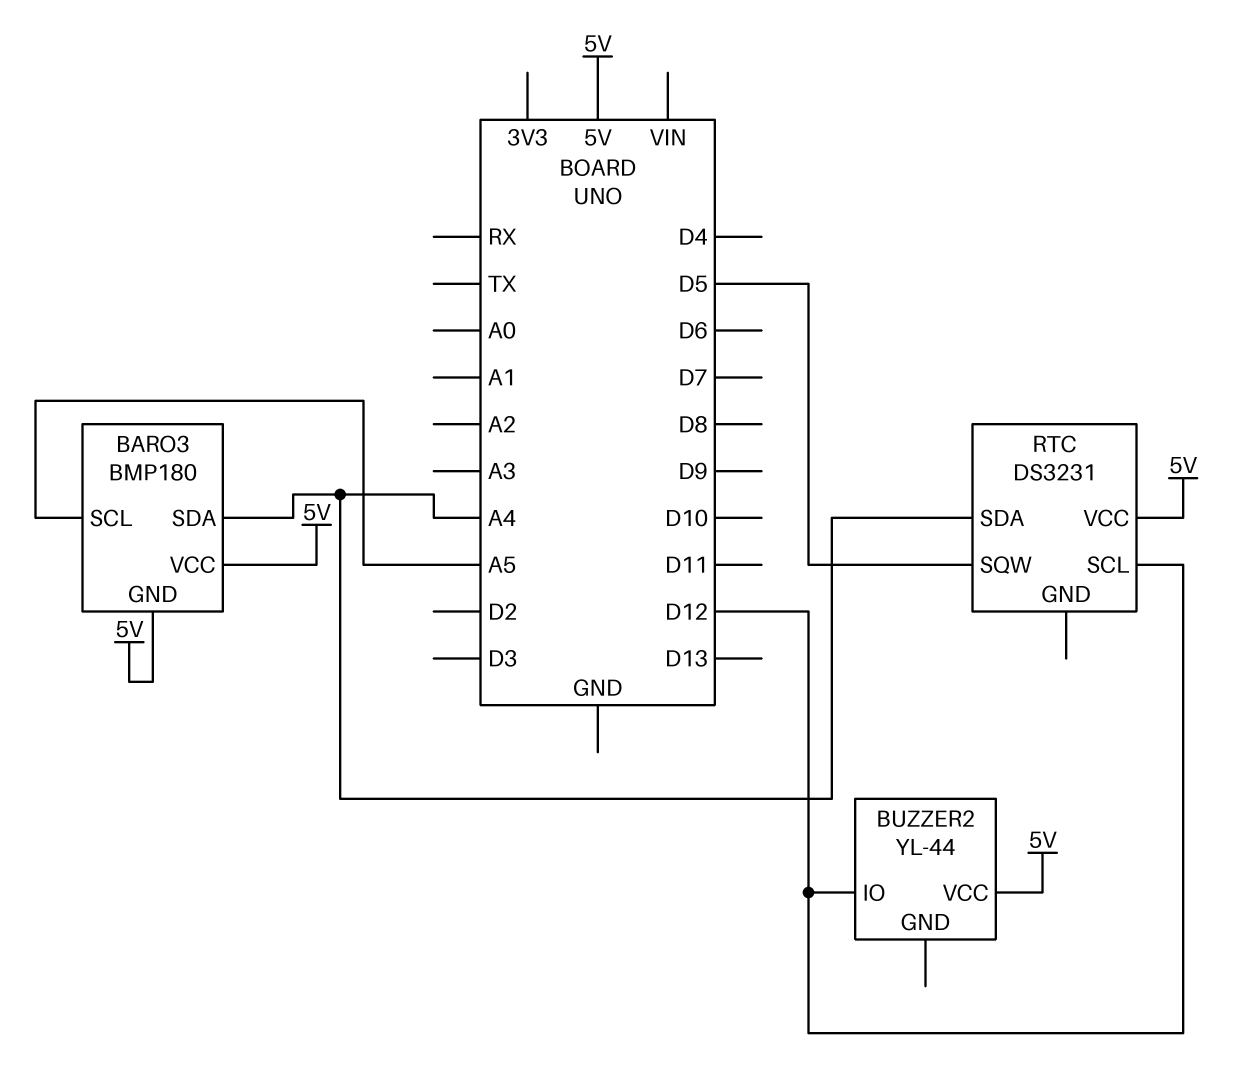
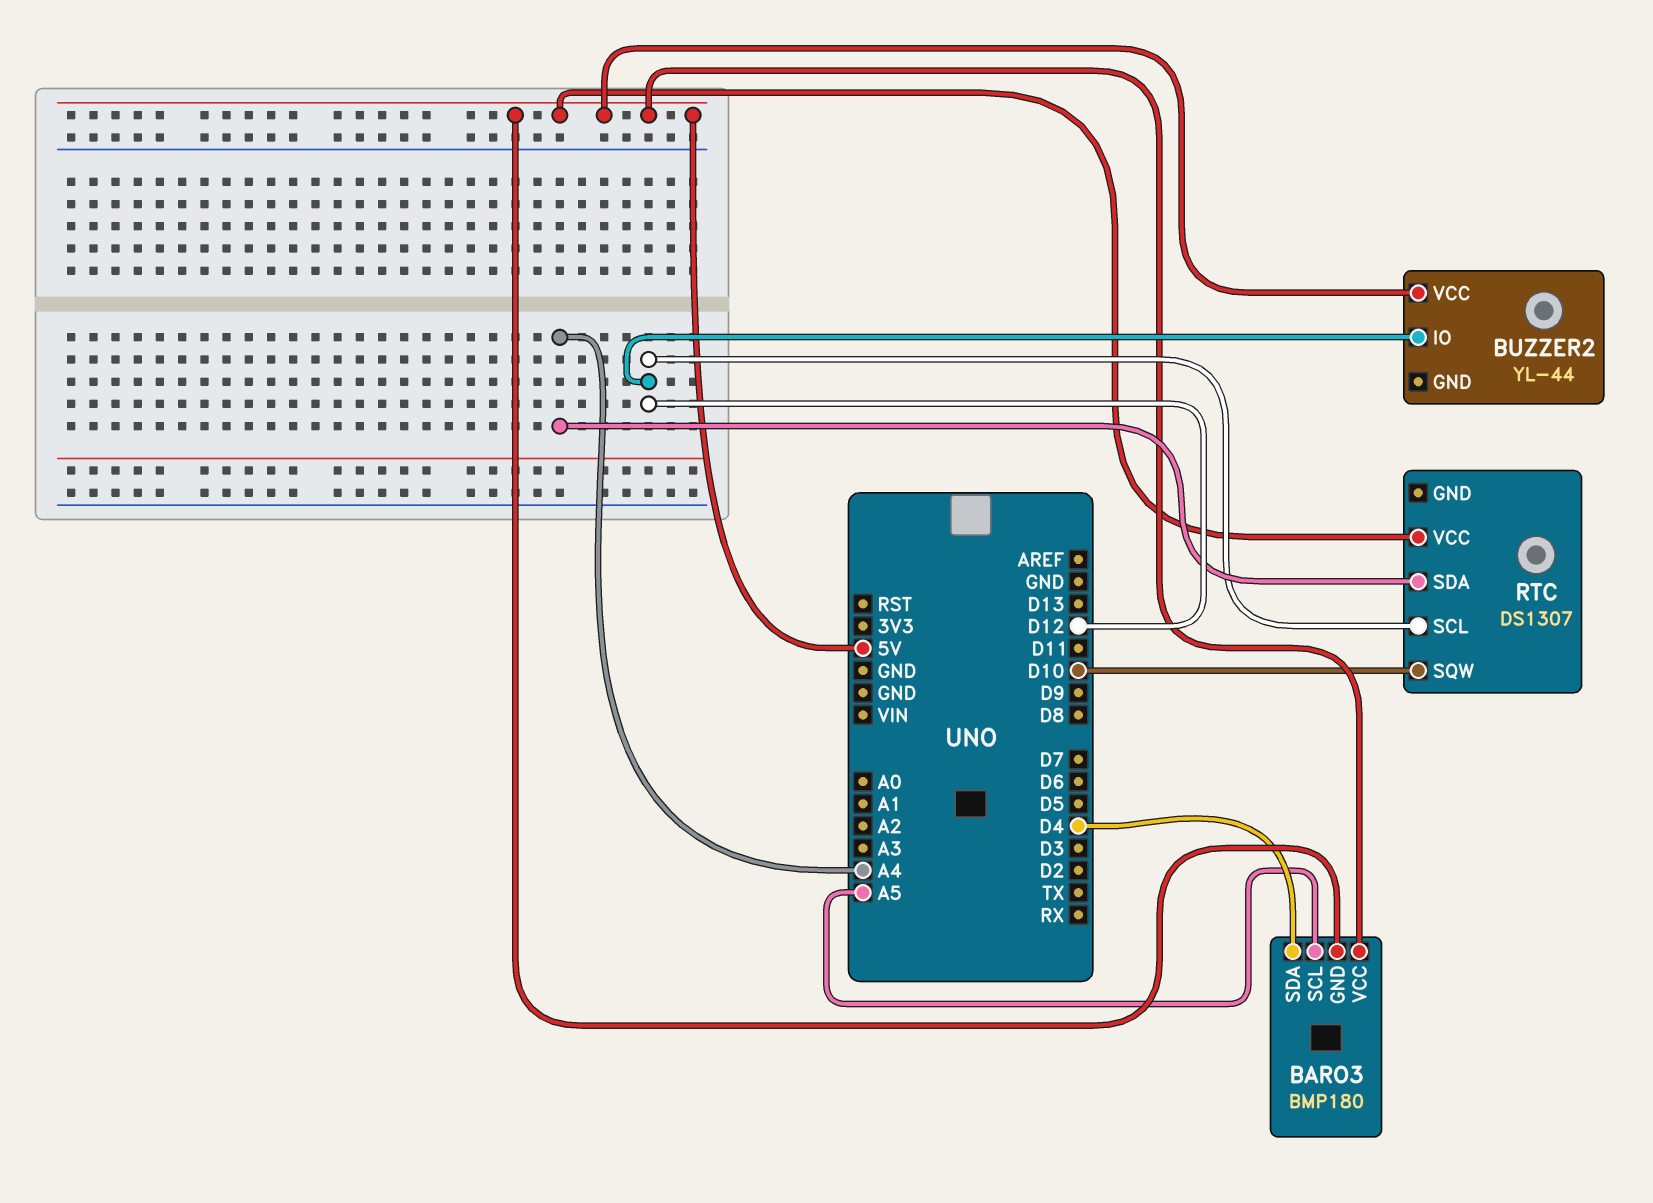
BARO3 pin SDA: A4 -> D4
RTC: DS3231 -> DS1307
RTC pin SQW: D5 -> D10

